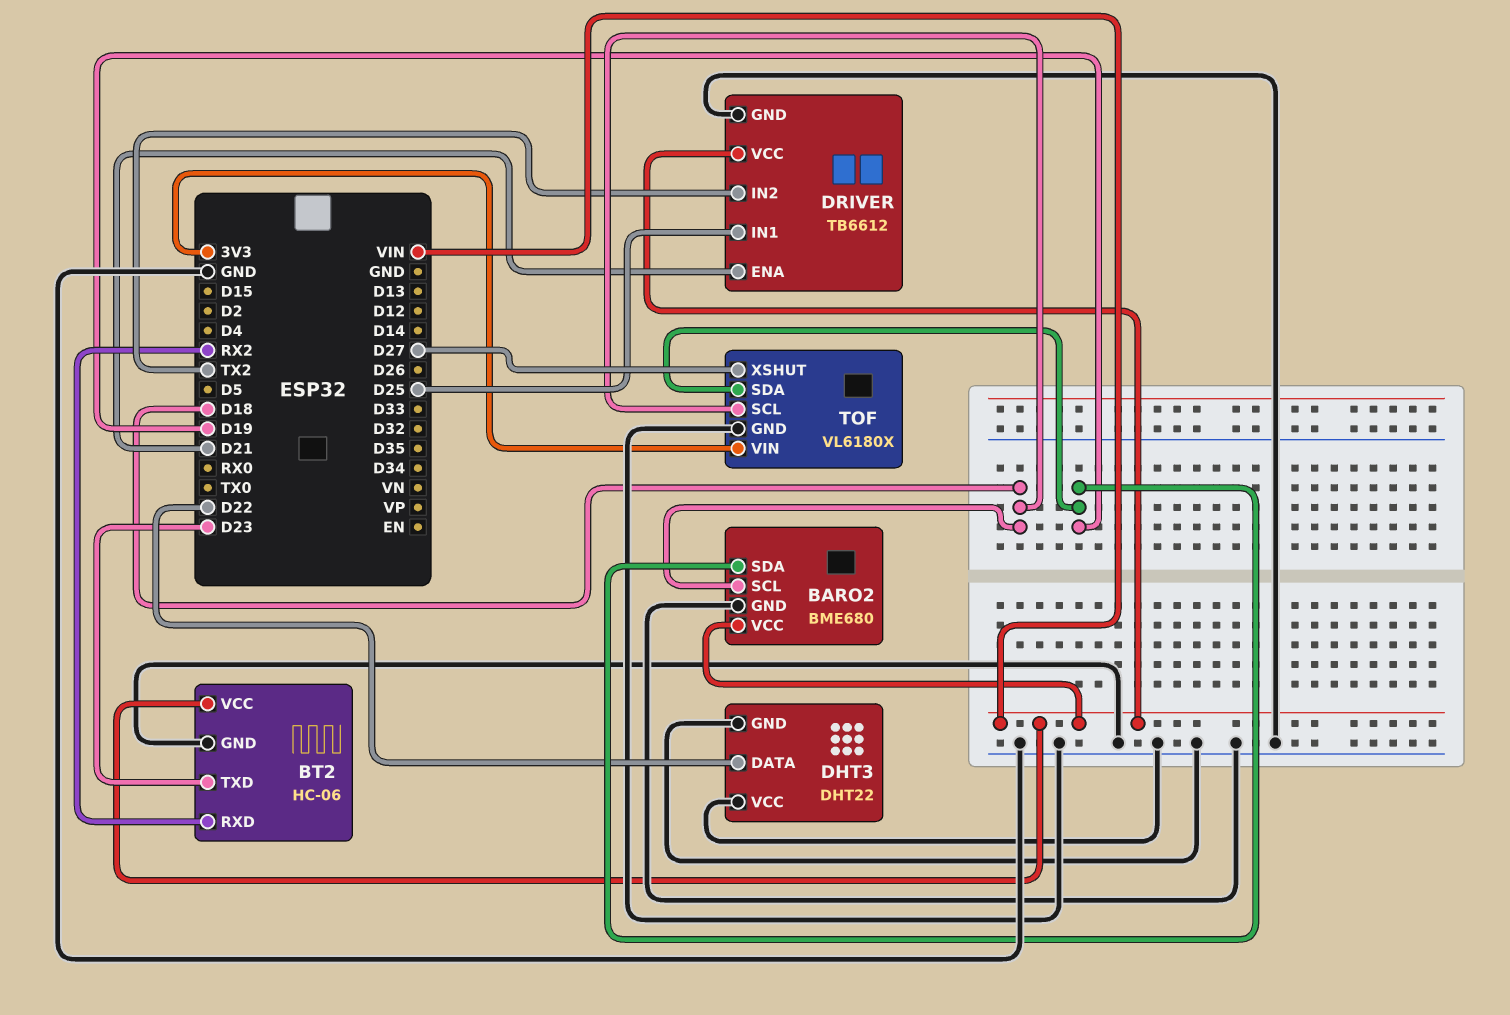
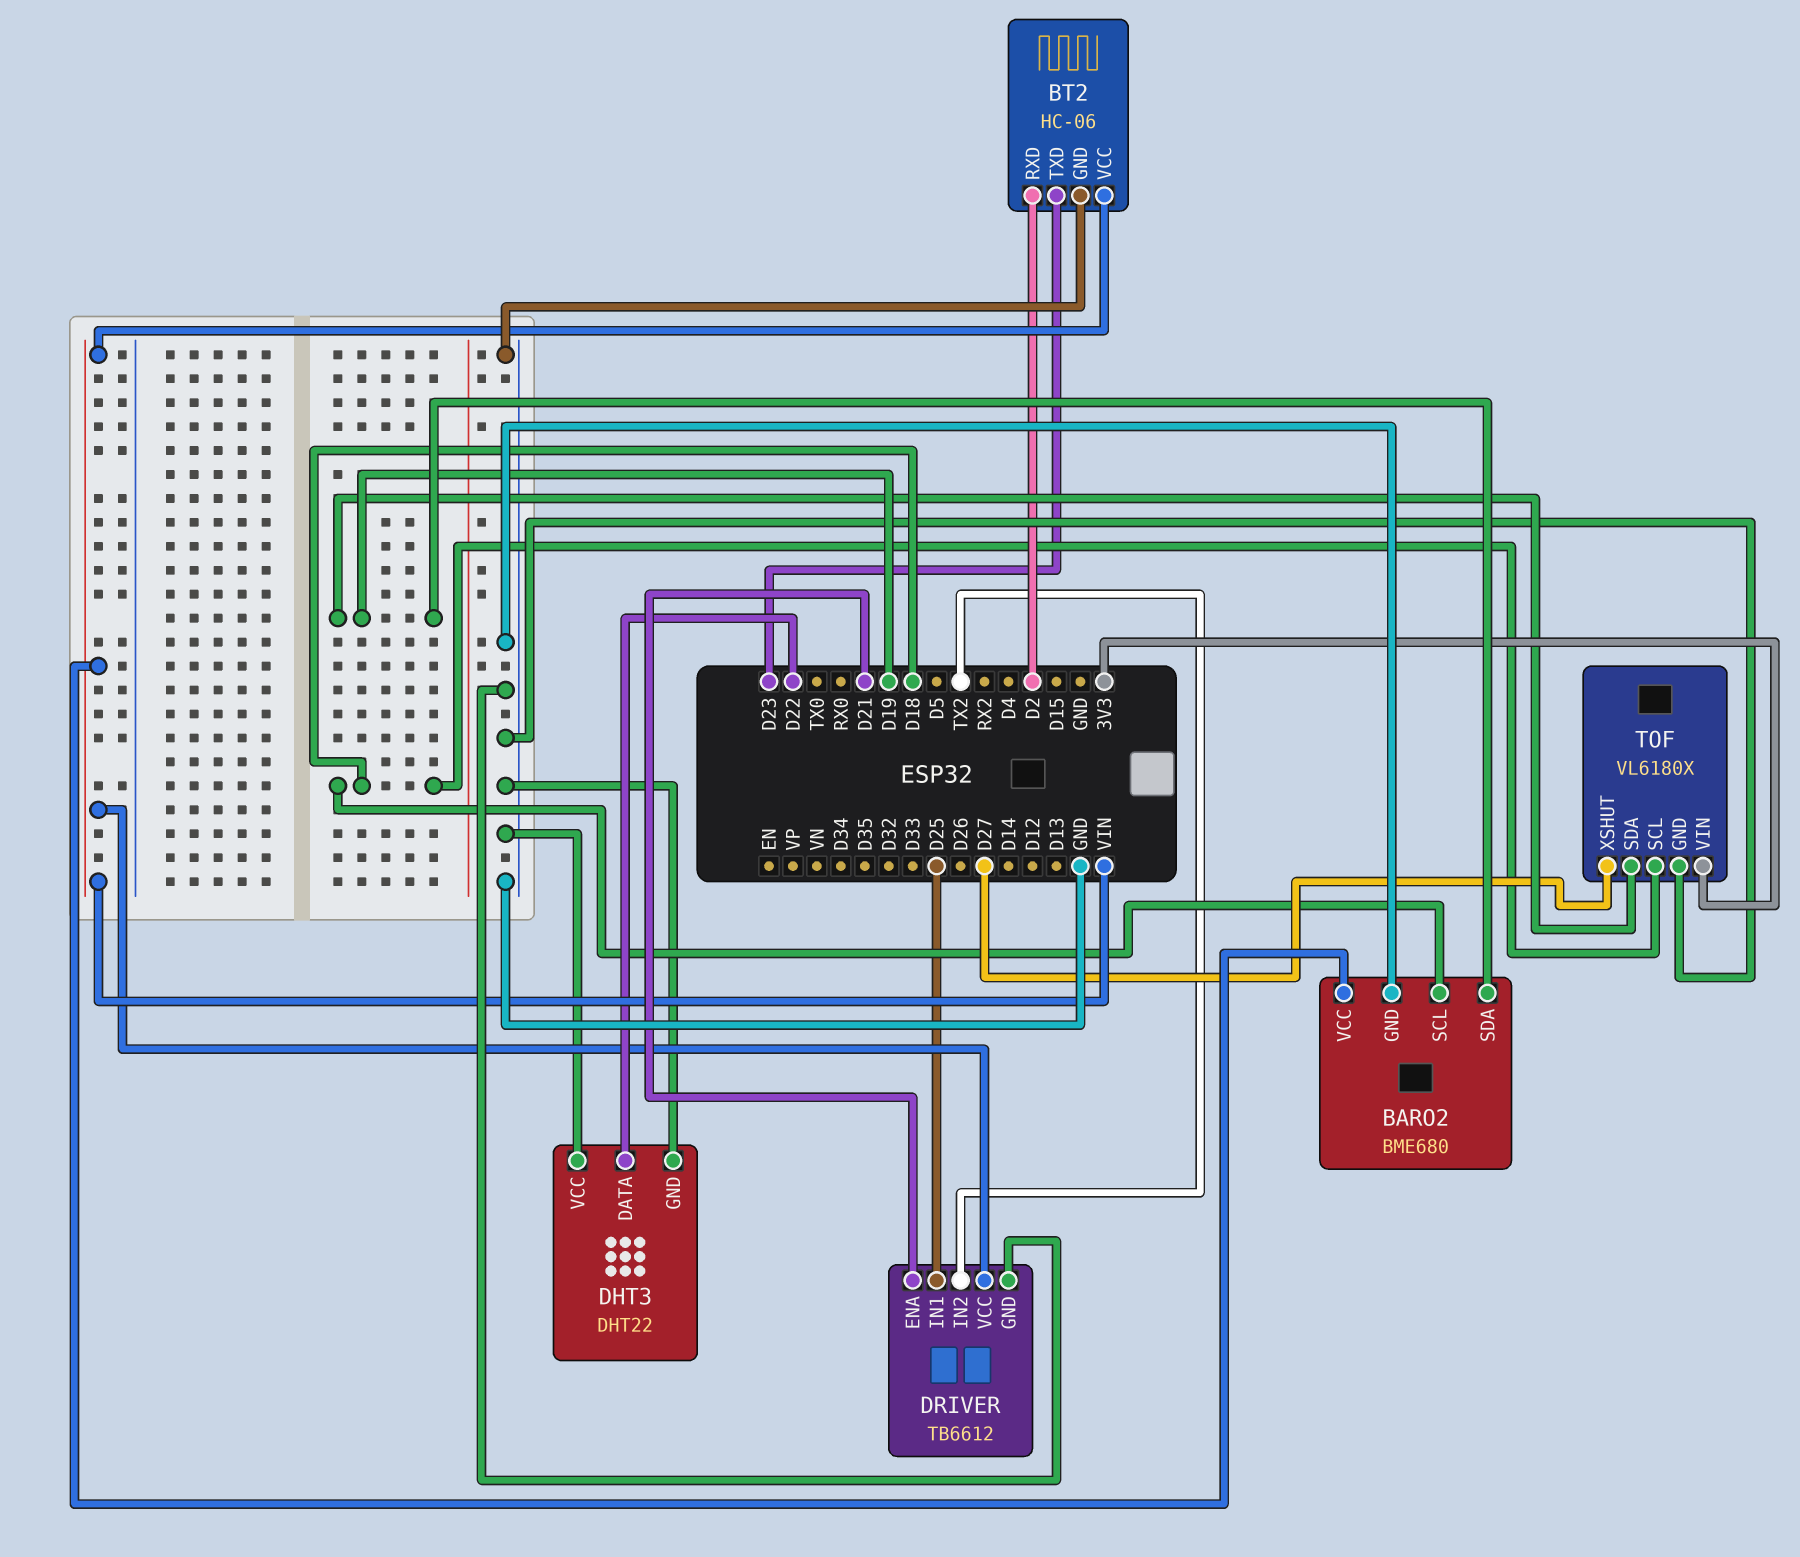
BT2 pin RXD: RX2 -> D2

